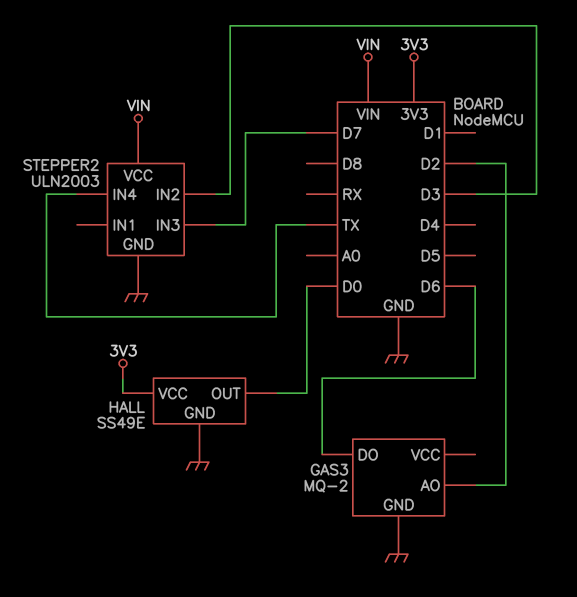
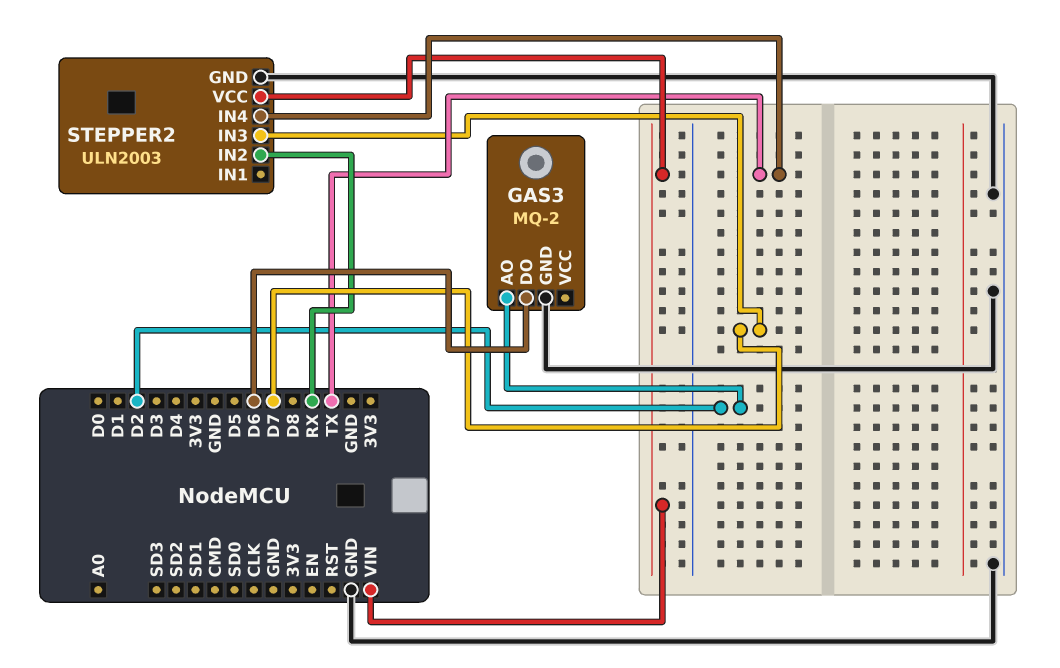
HALL: SS49E -> none
HALL pin GND: GND -> none
HALL pin OUT: D0 -> none
HALL pin VCC: 3V3 -> none
STEPPER2 pin IN2: D3 -> RX

